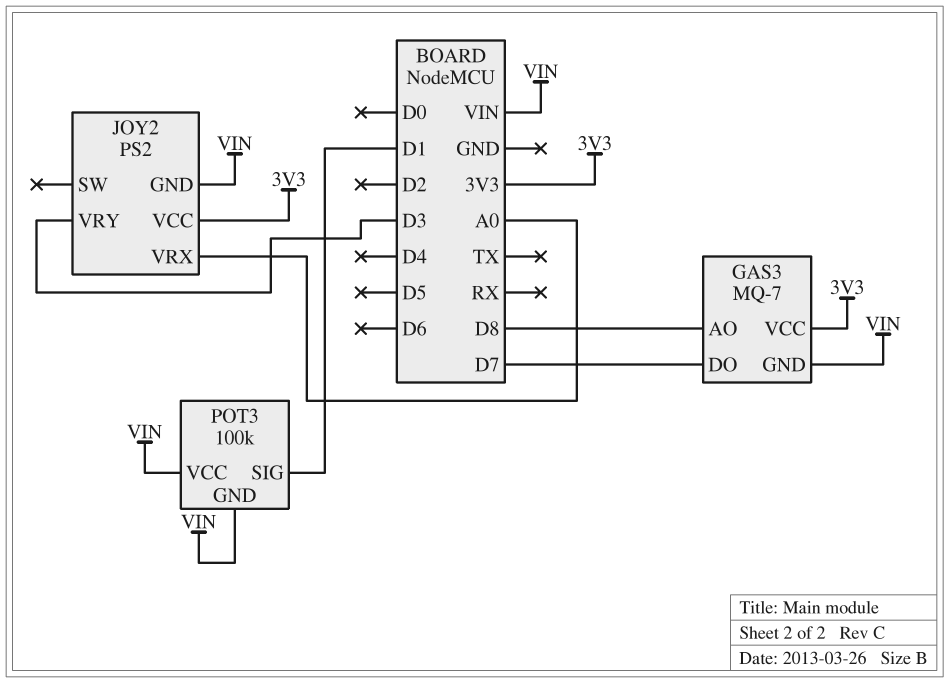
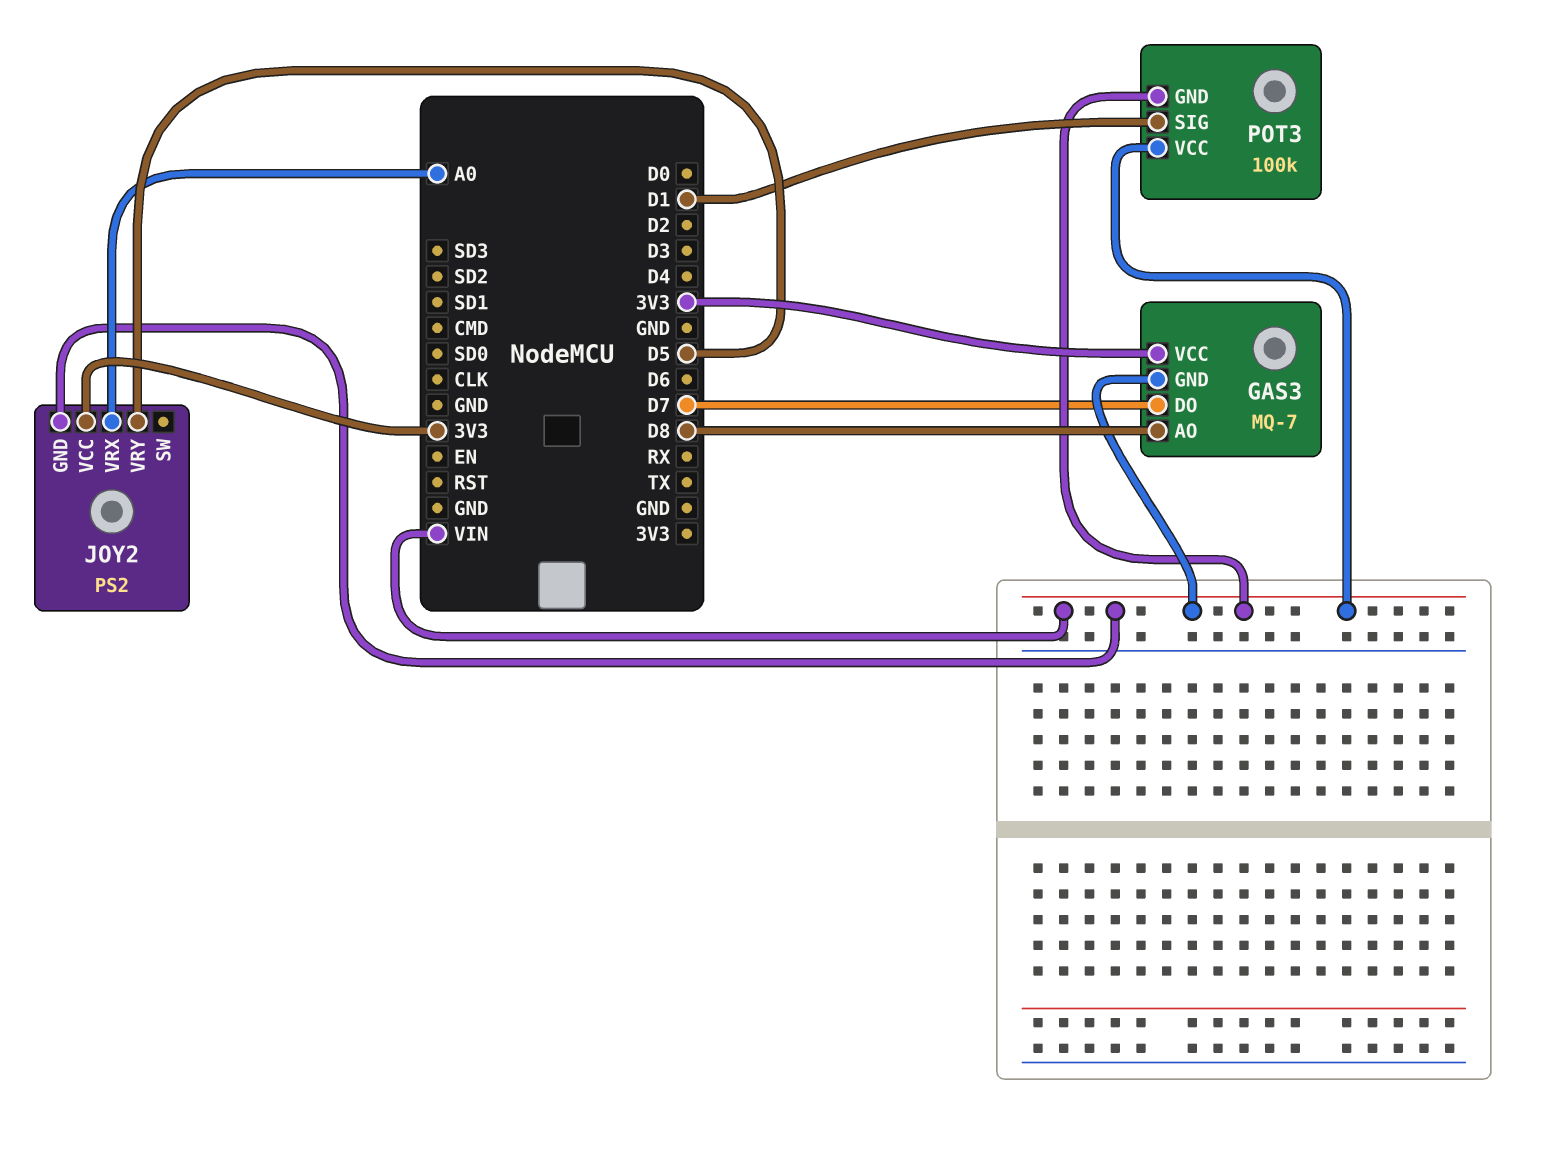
JOY2 pin VRY: D3 -> D5

